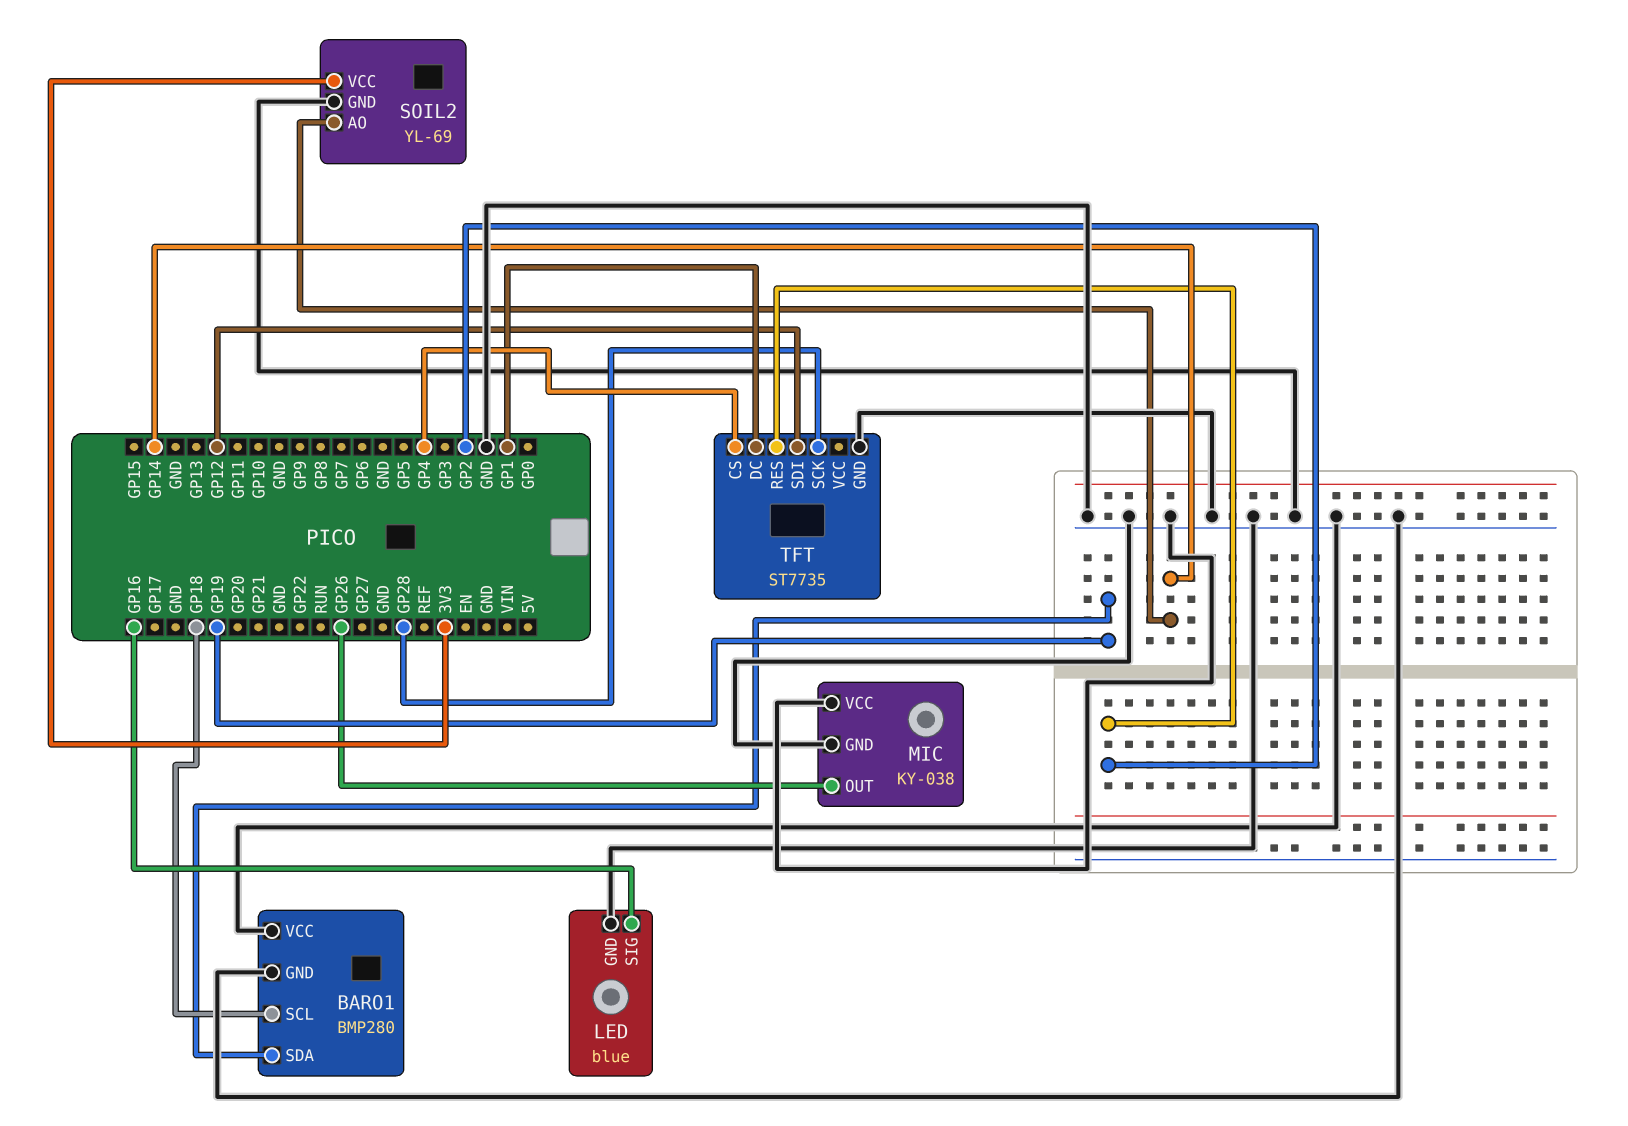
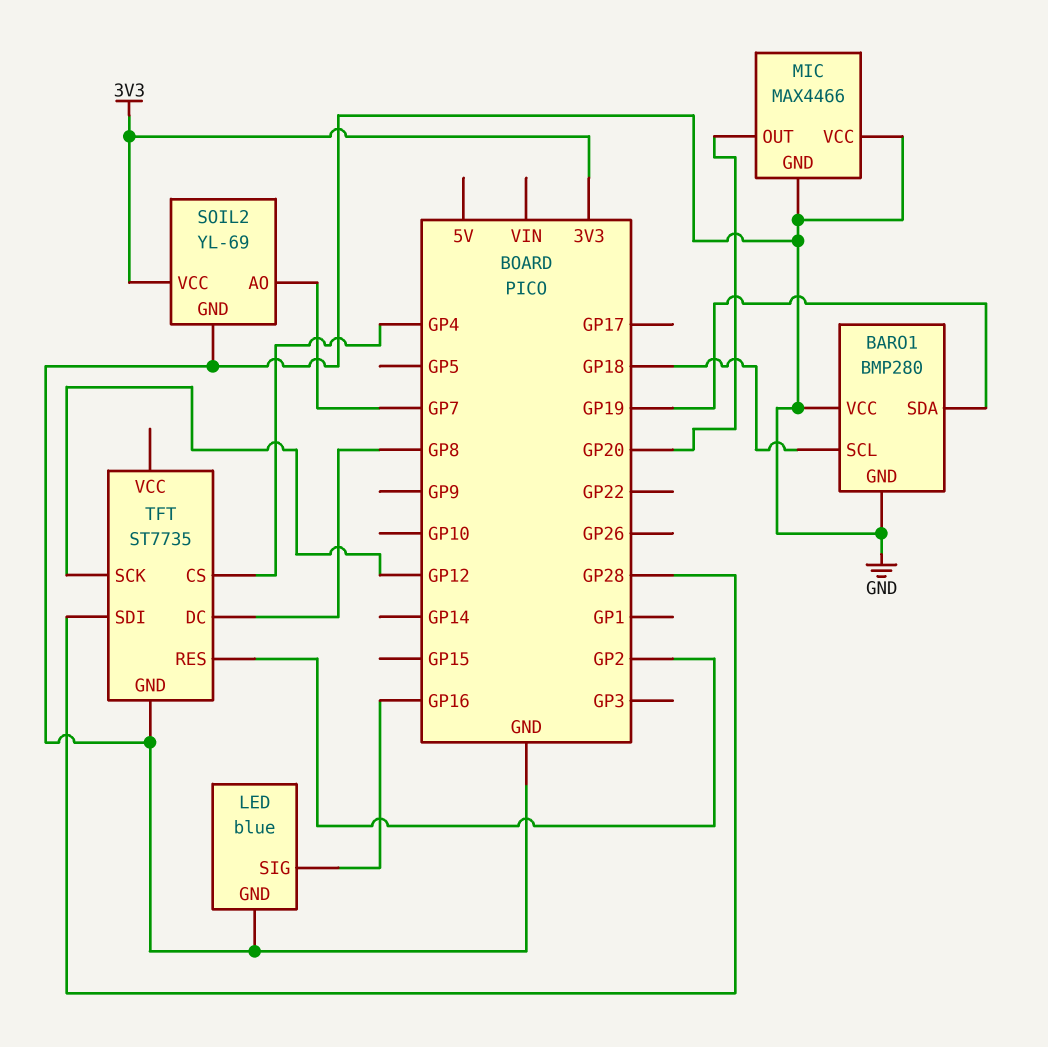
MIC: KY-038 -> MAX4466
MIC pin OUT: GP26 -> GP20
SOIL2 pin AO: GP14 -> GP7
TFT pin DC: GP1 -> GP8
TFT pin SCK: GP28 -> GP12
TFT pin SDI: GP12 -> GP28

